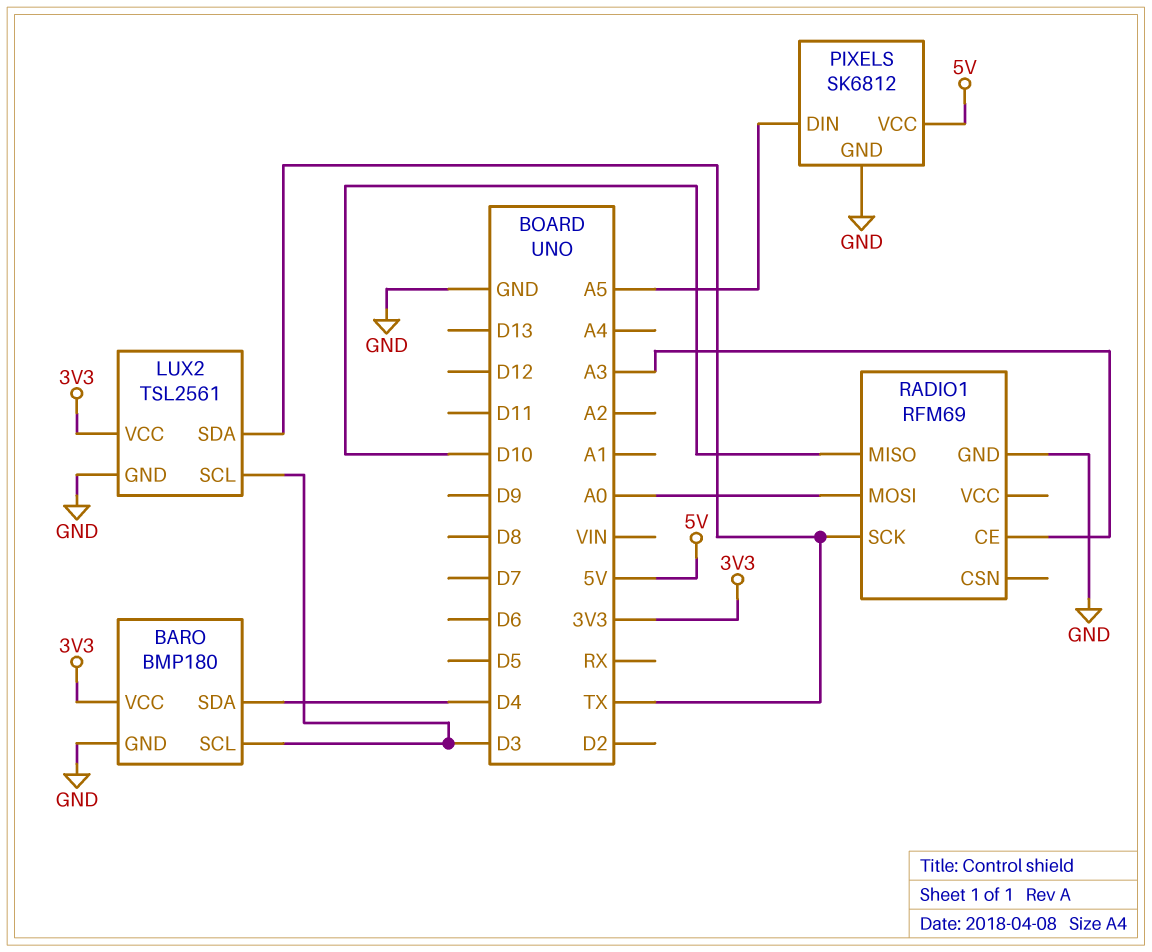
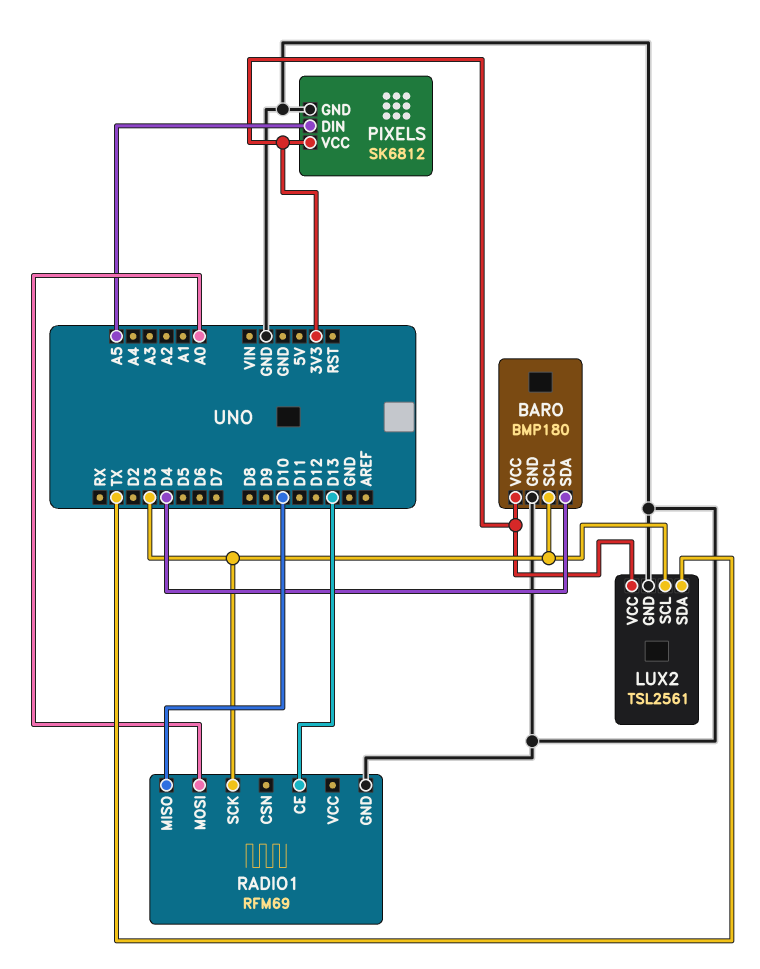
PIXELS pin VCC: 5V -> 3V3
RADIO1 pin CE: A3 -> D13
RADIO1 pin SCK: TX -> D3

